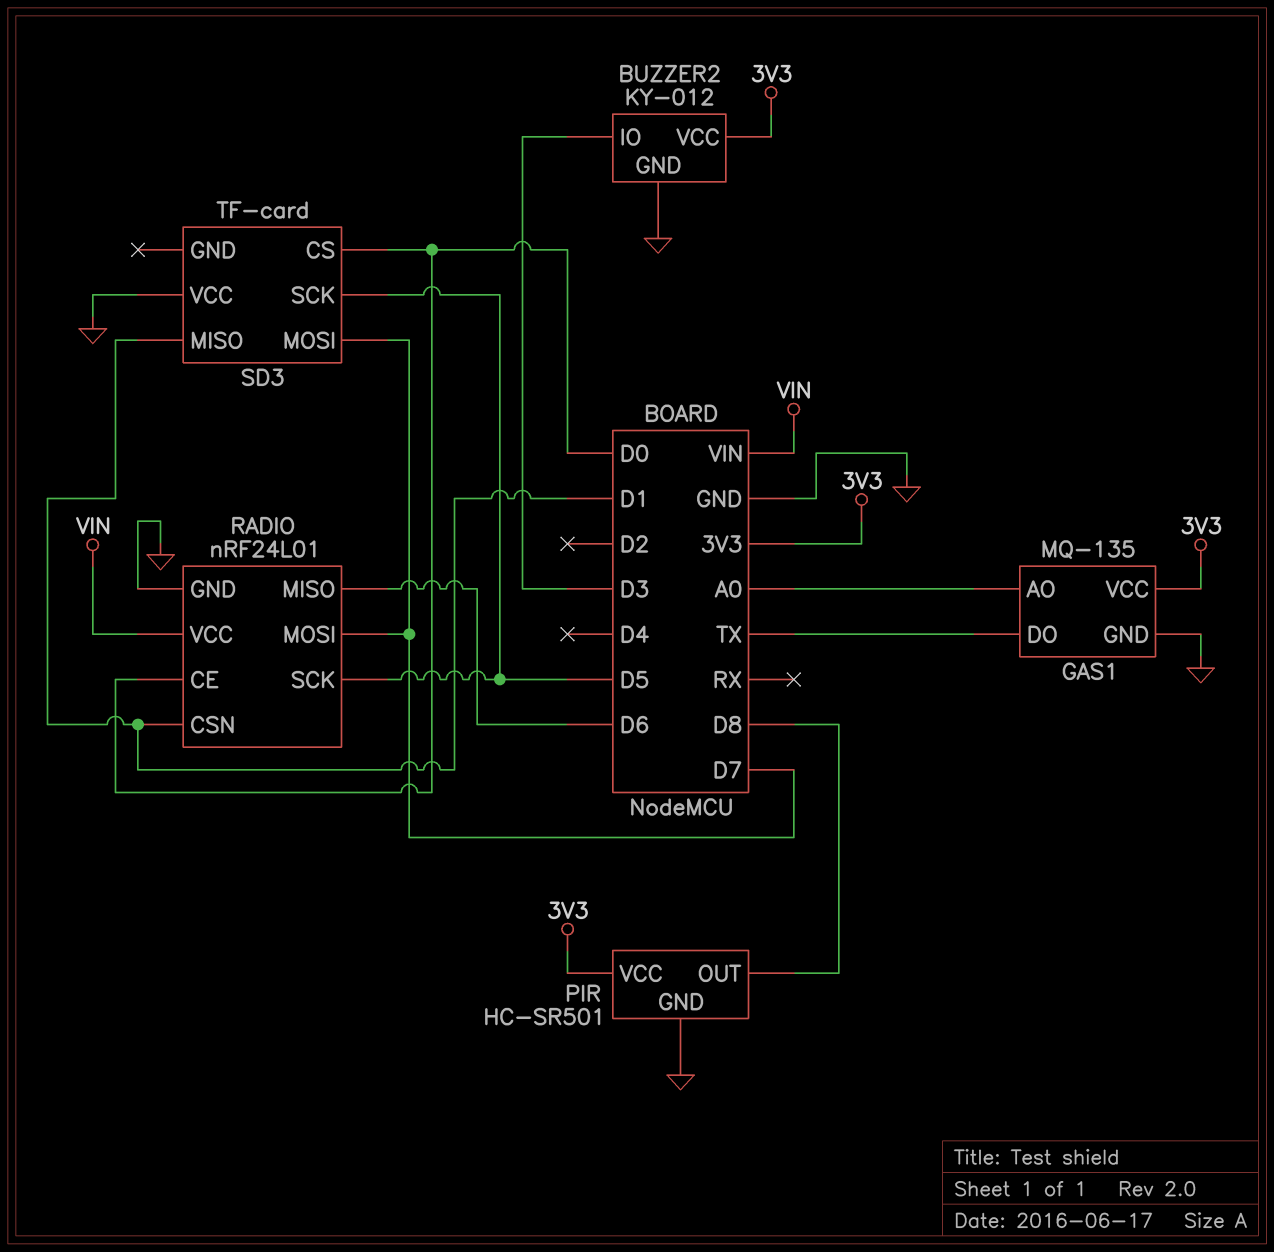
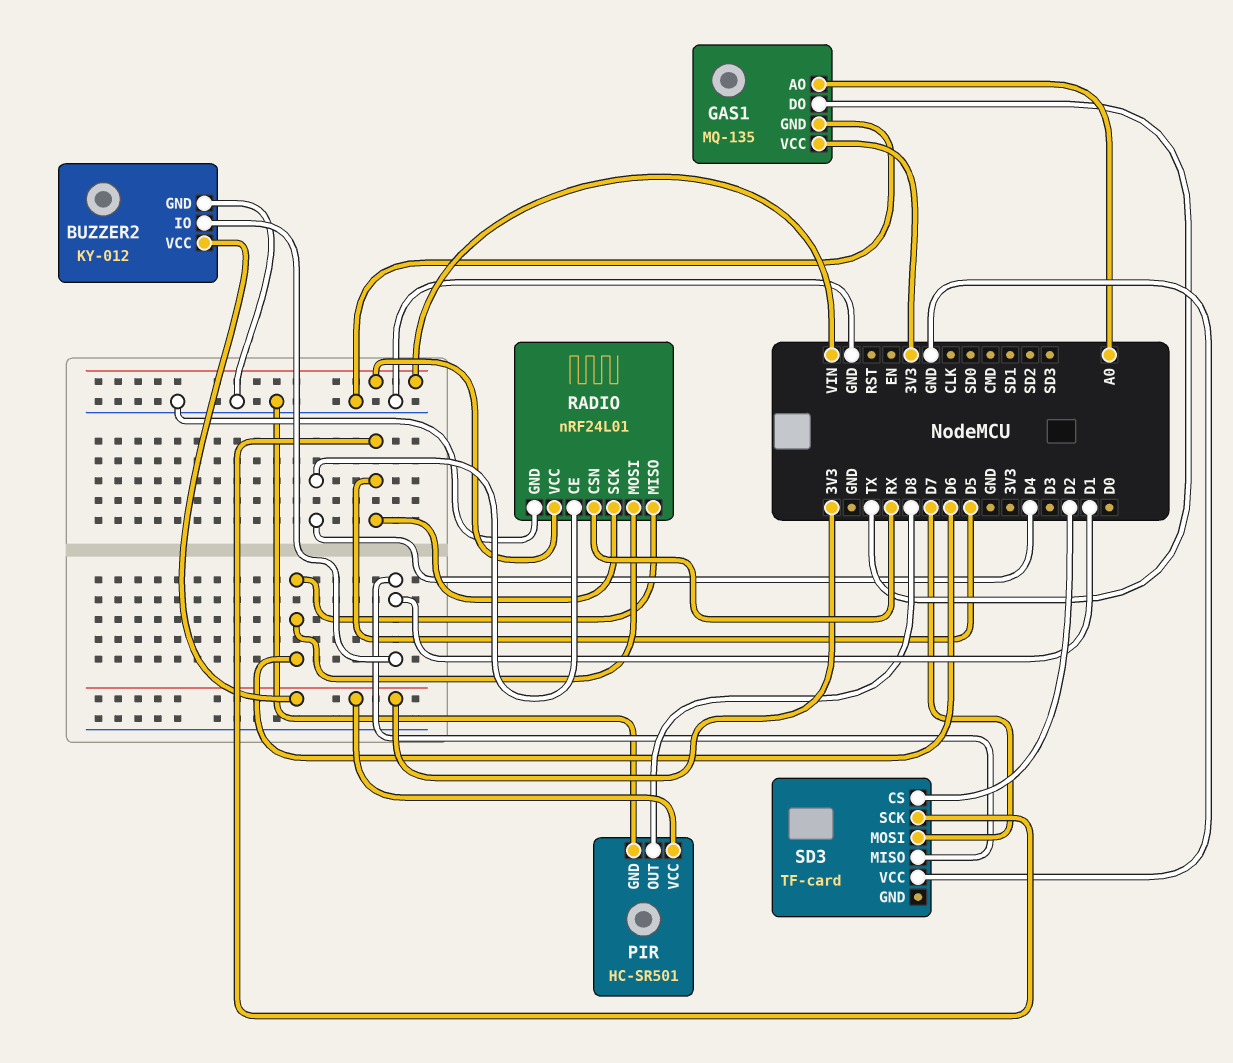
BUZZER2 pin IO: D3 -> D1
RADIO pin CE: D0 -> D4
RADIO pin CSN: D1 -> RX
RADIO pin MOSI: D7 -> D6
SD3 pin CS: D0 -> D2

